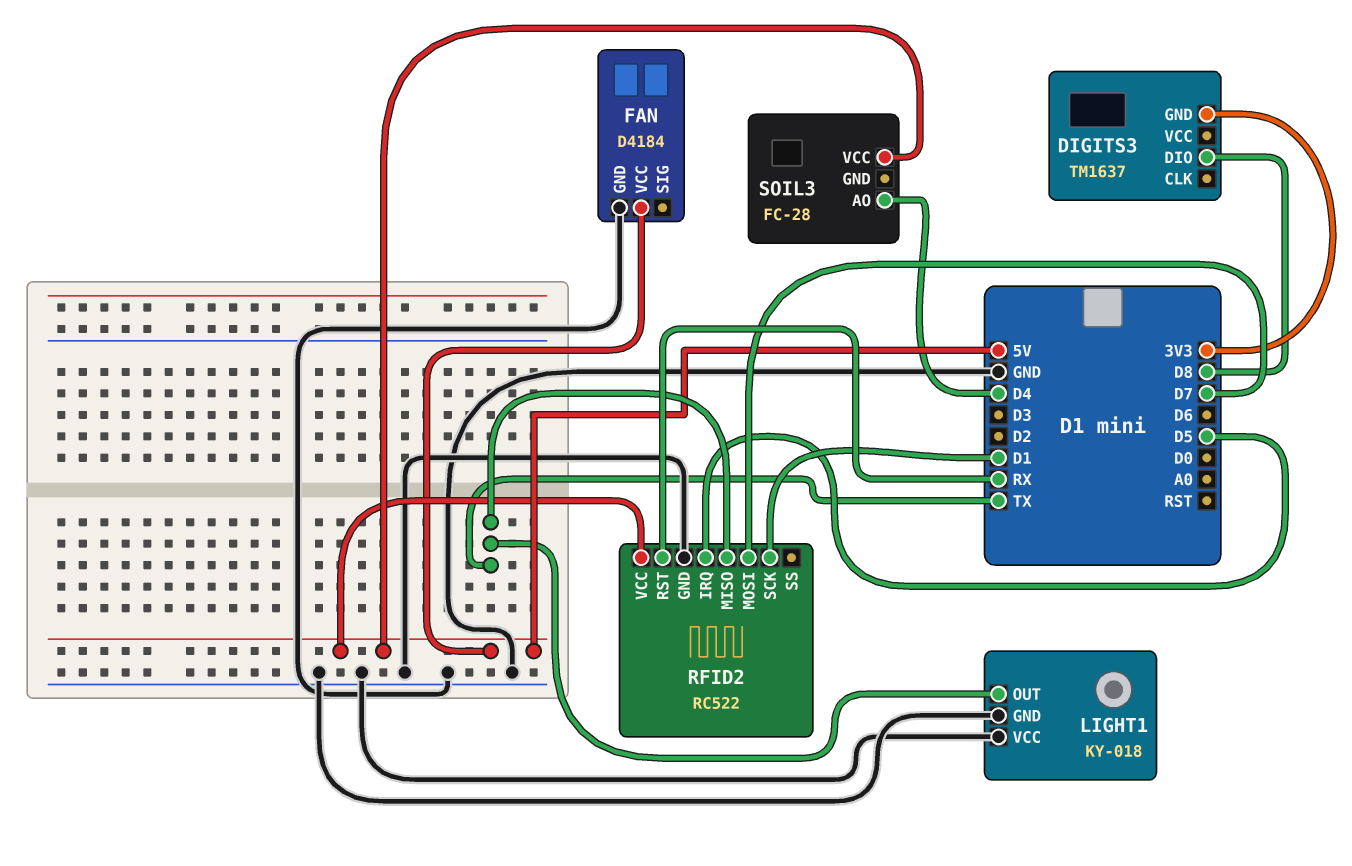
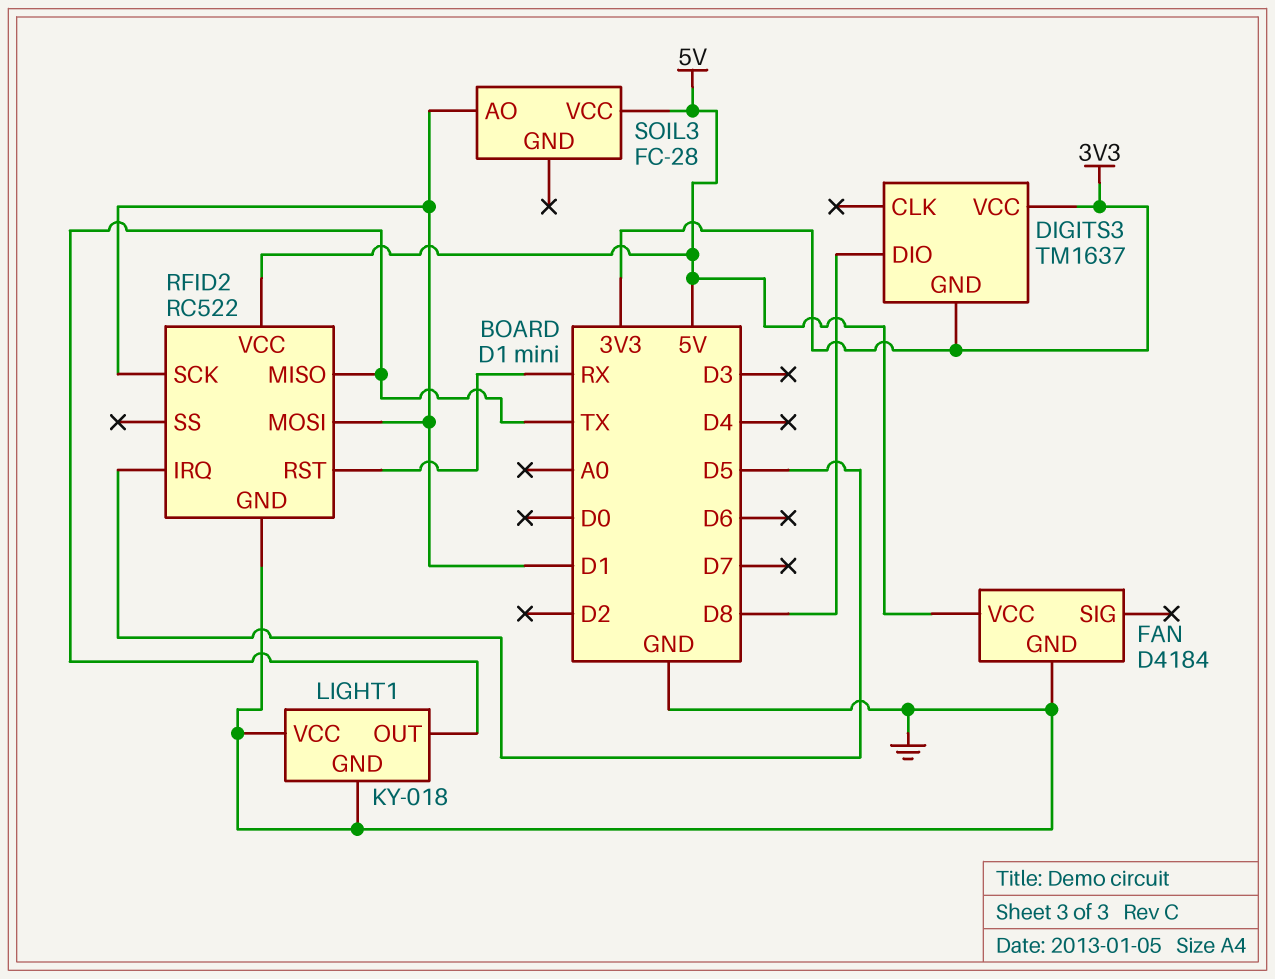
DIGITS3 pin VCC: none -> 3V3
RFID2 pin MOSI: D7 -> D1
SOIL3 pin AO: D4 -> D1

